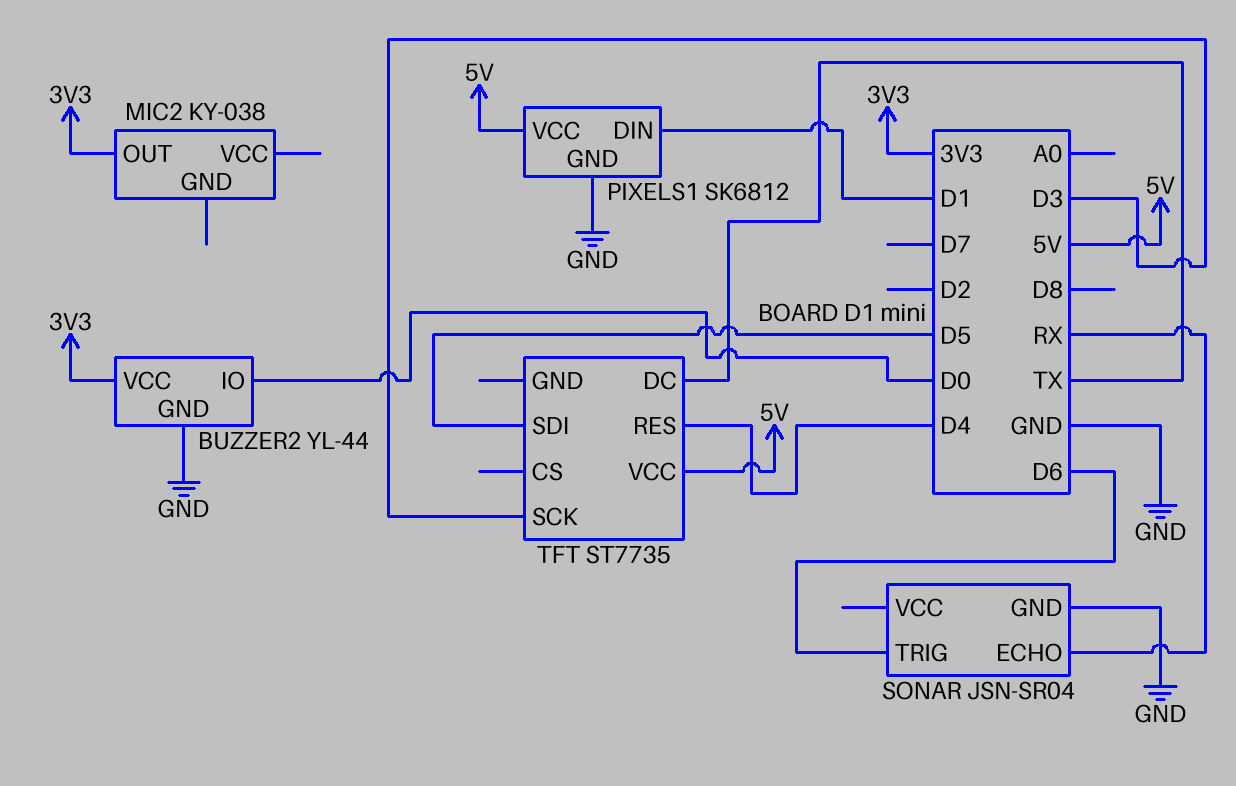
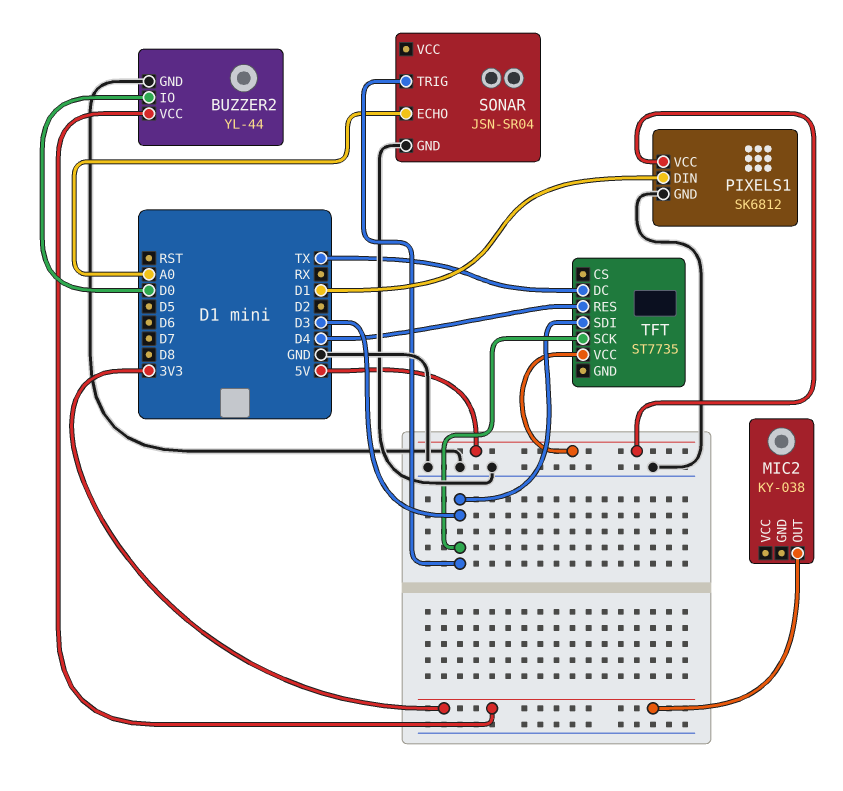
SONAR pin ECHO: RX -> A0
SONAR pin TRIG: D6 -> D3
TFT pin SDI: D5 -> D3

